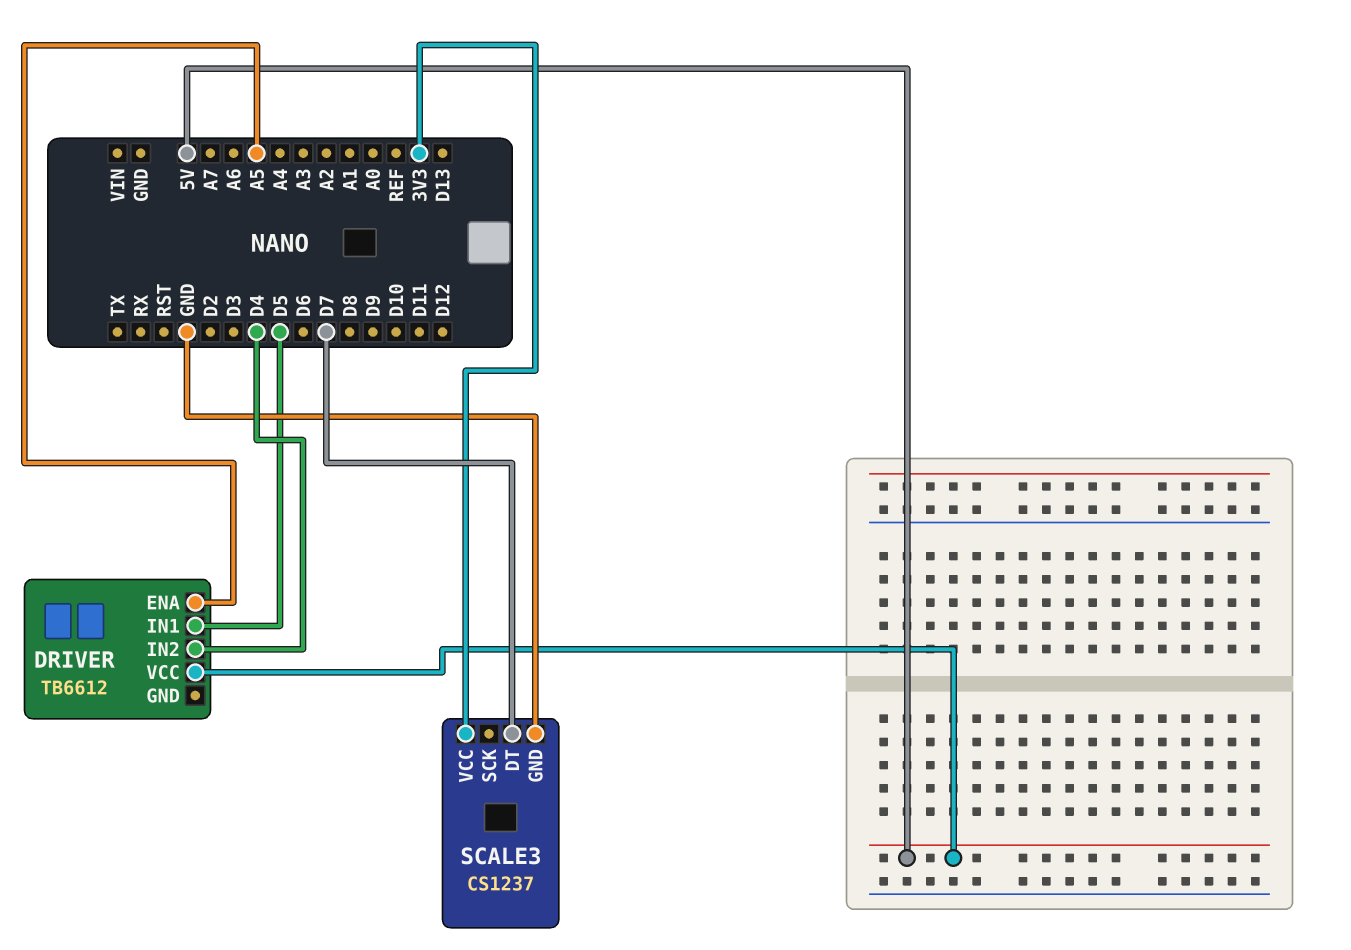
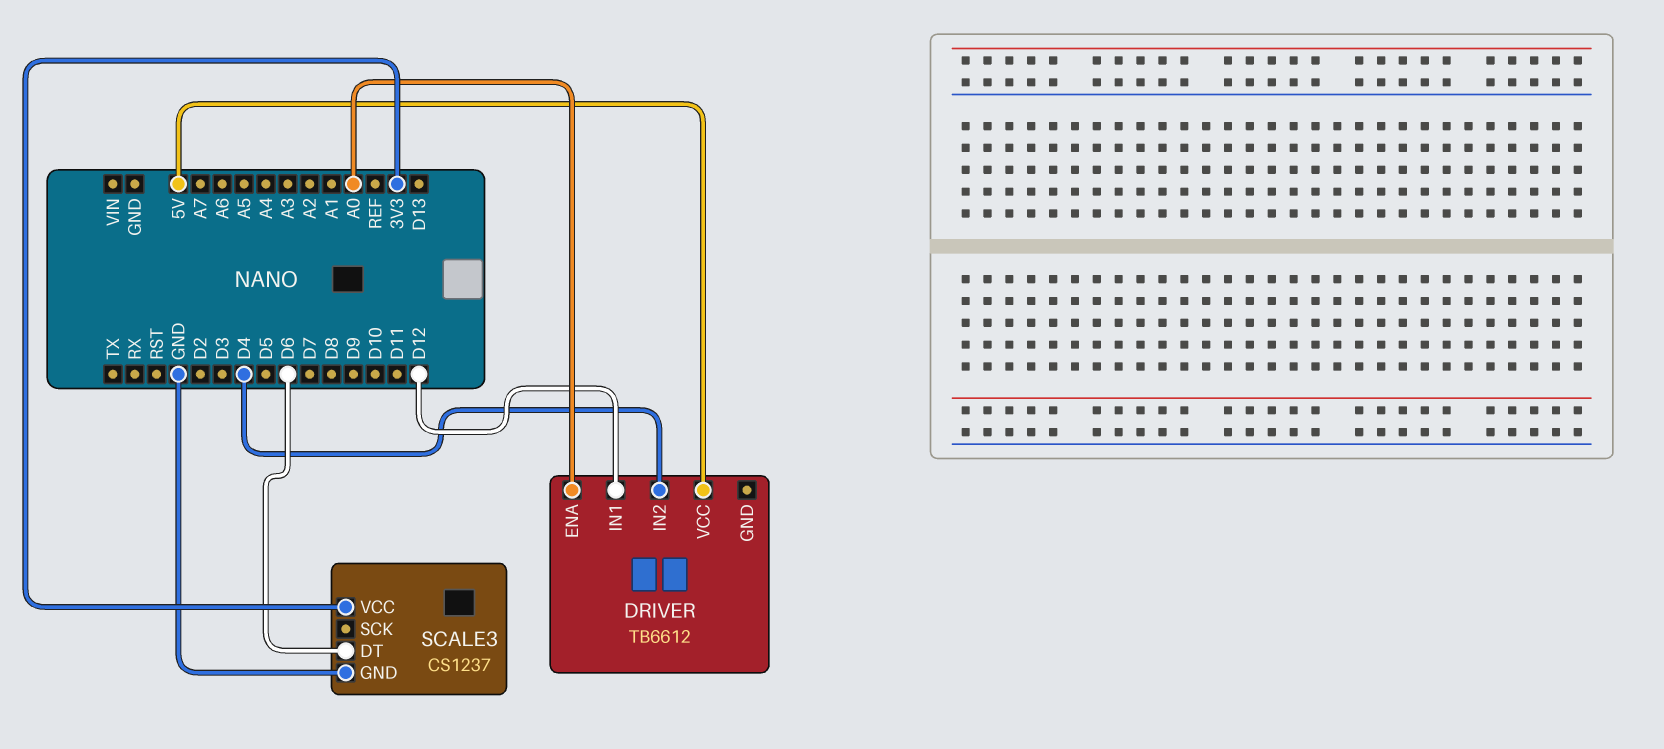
DRIVER pin ENA: A5 -> A0
DRIVER pin IN1: D5 -> D12
SCALE3 pin DT: D7 -> D6

